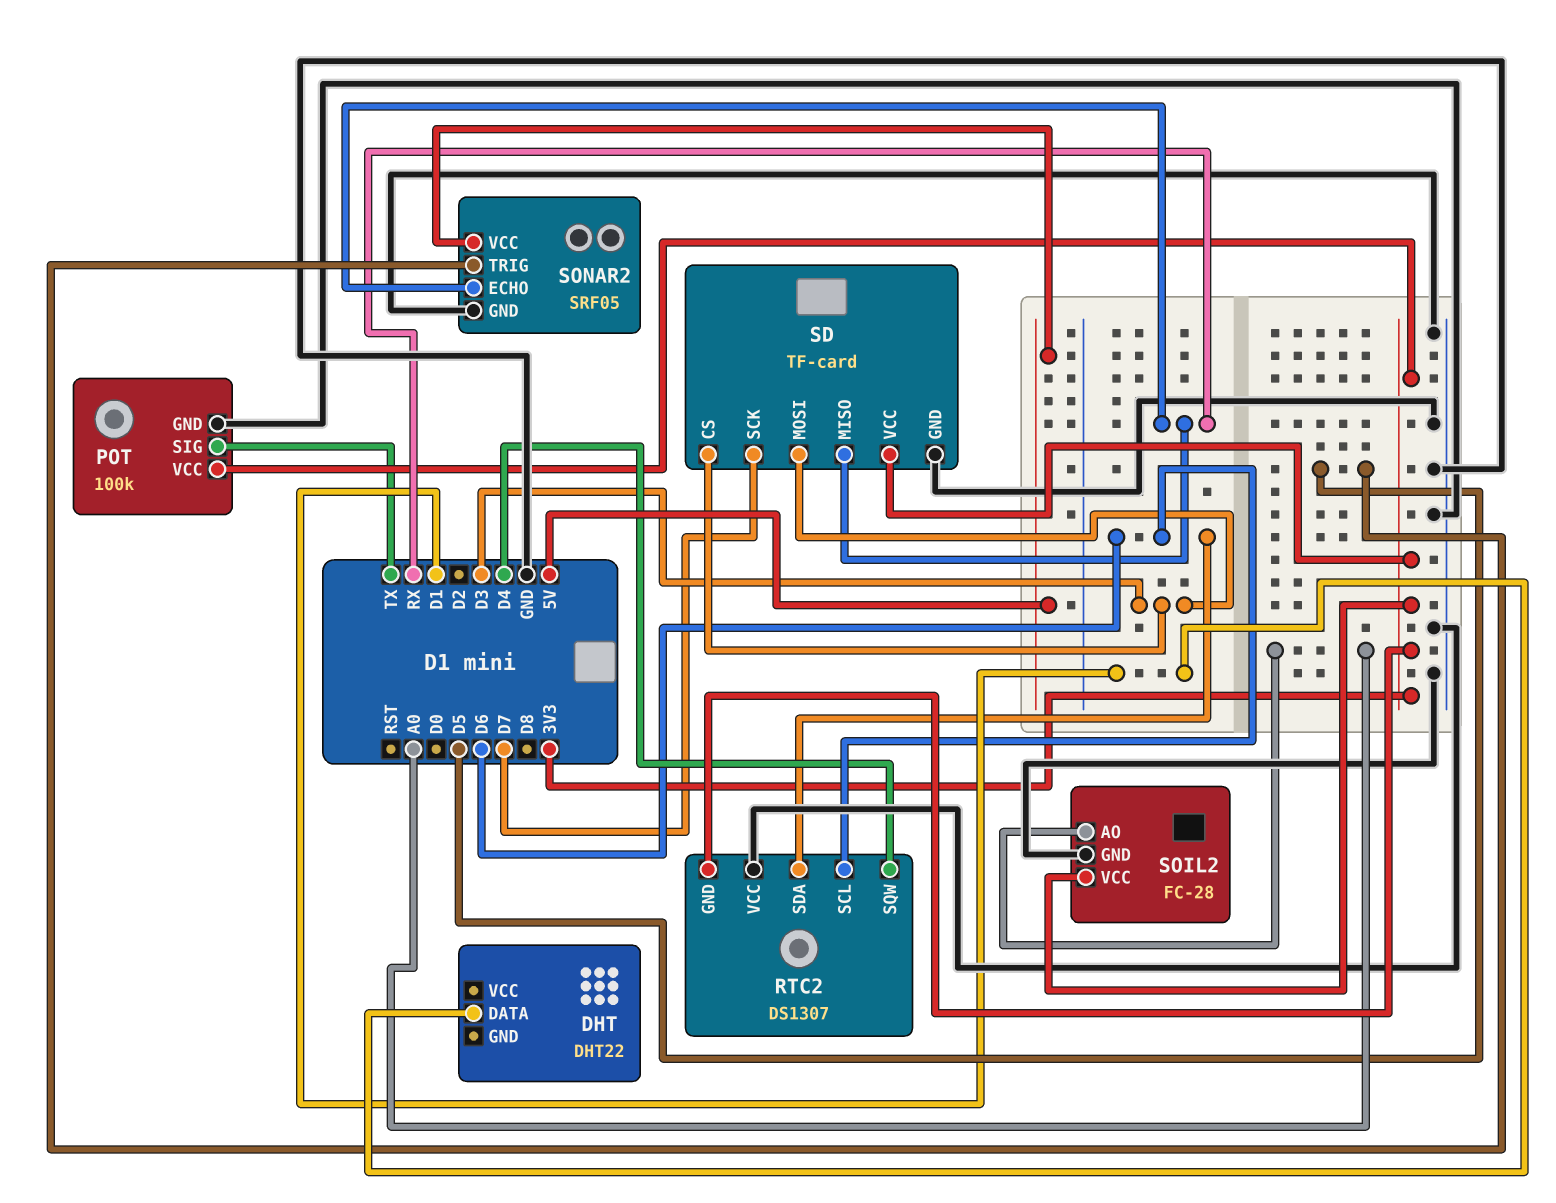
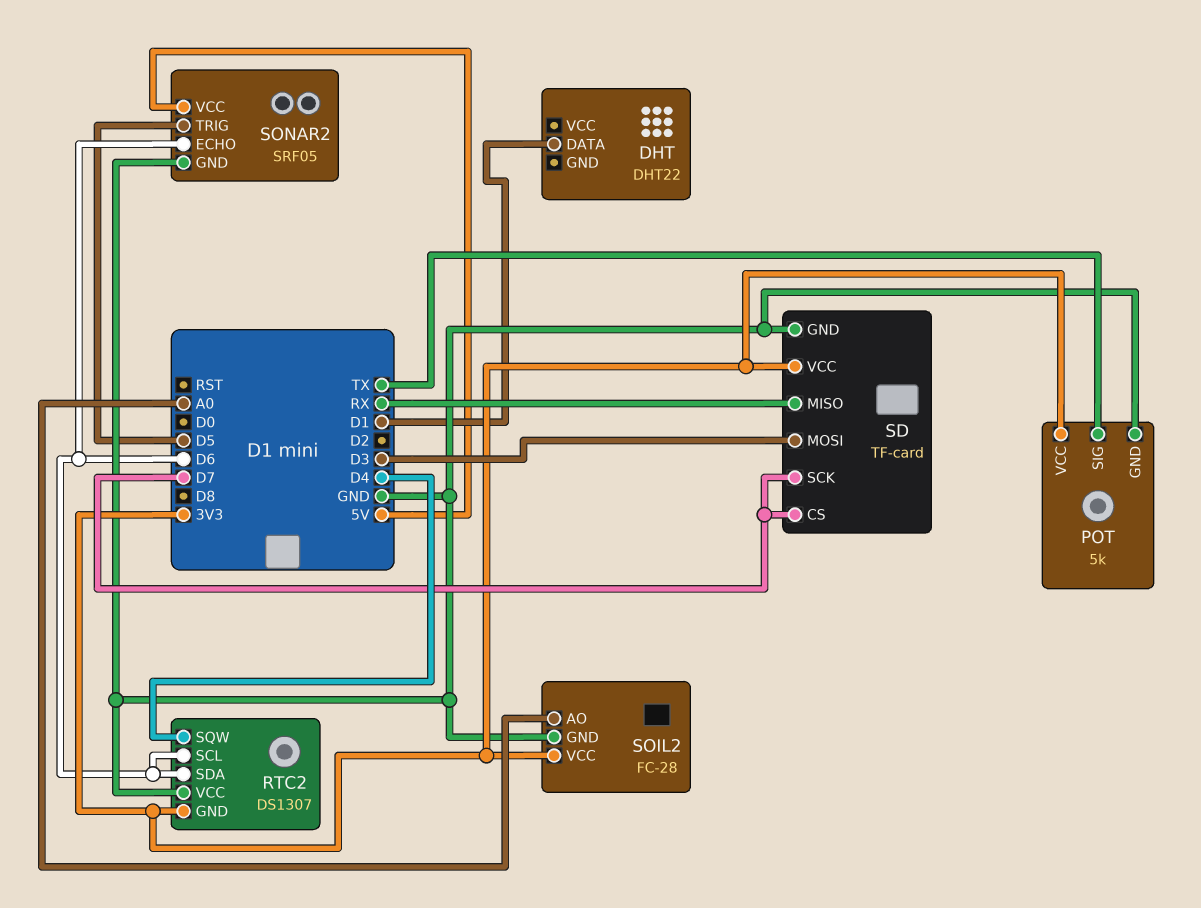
POT: 100k -> 5k
SD pin CS: D3 -> D7
SONAR2 pin ECHO: RX -> D6

